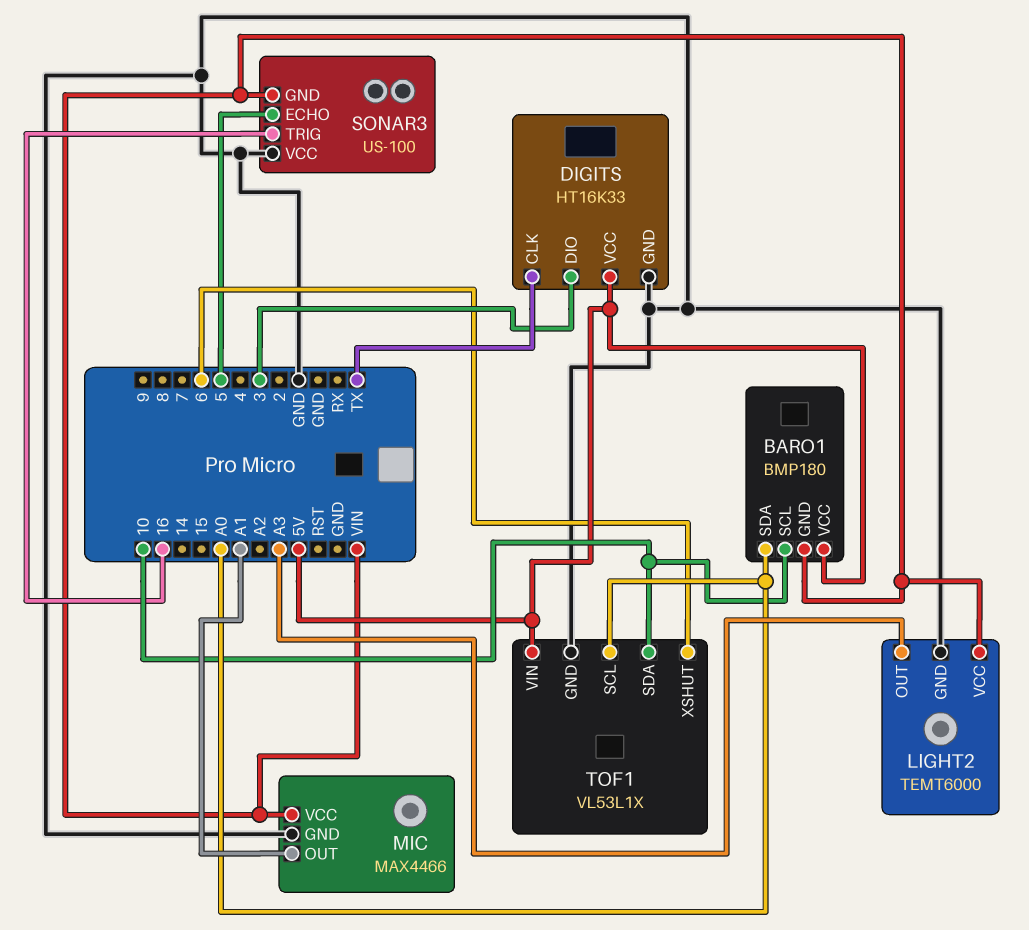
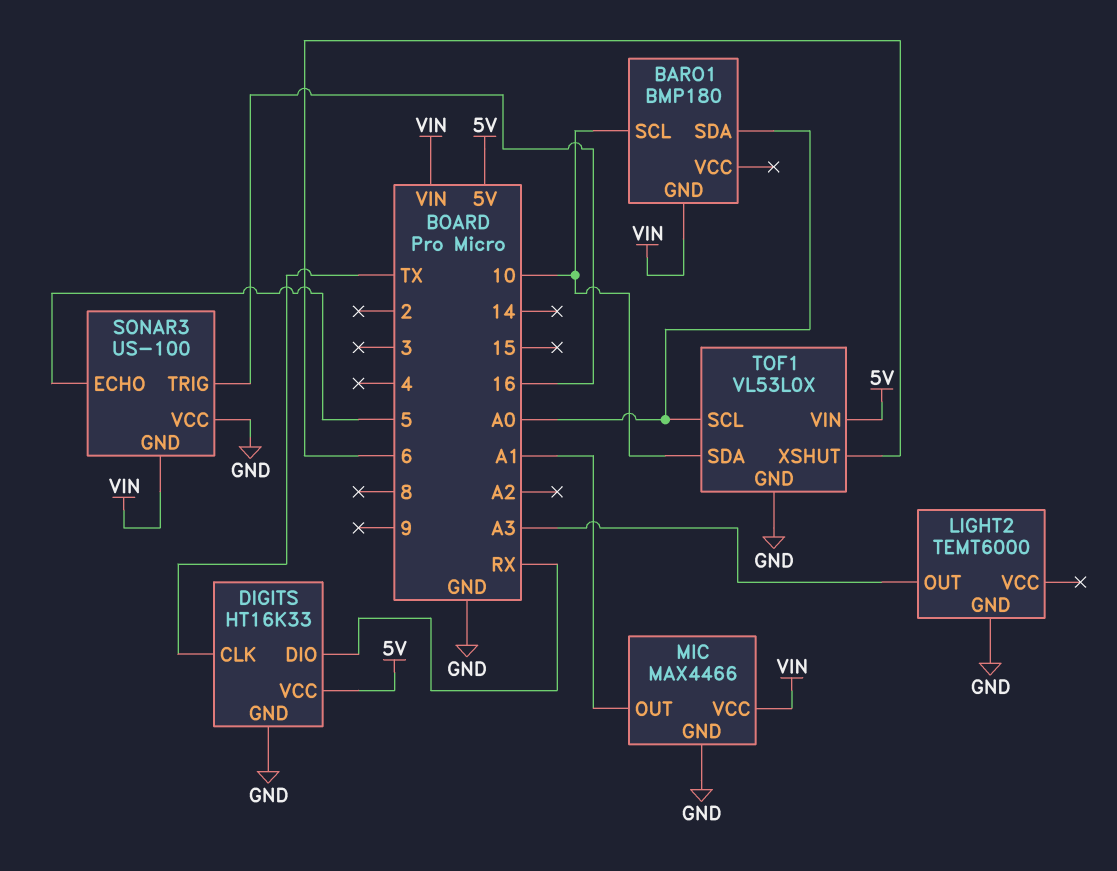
BARO1 pin VCC: 5V -> none
DIGITS pin DIO: 3 -> RX
LIGHT2 pin VCC: VIN -> none
TOF1: VL53L1X -> VL53L0X

